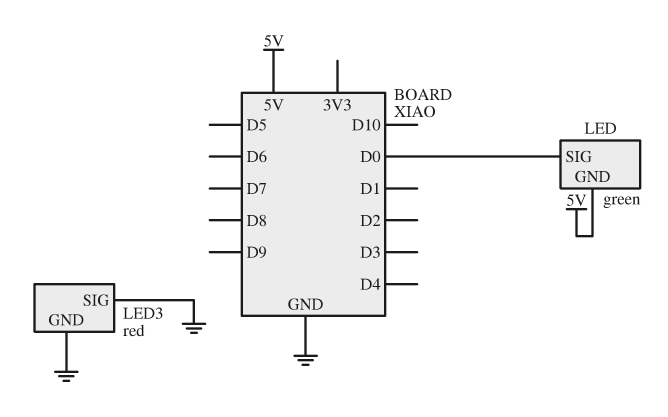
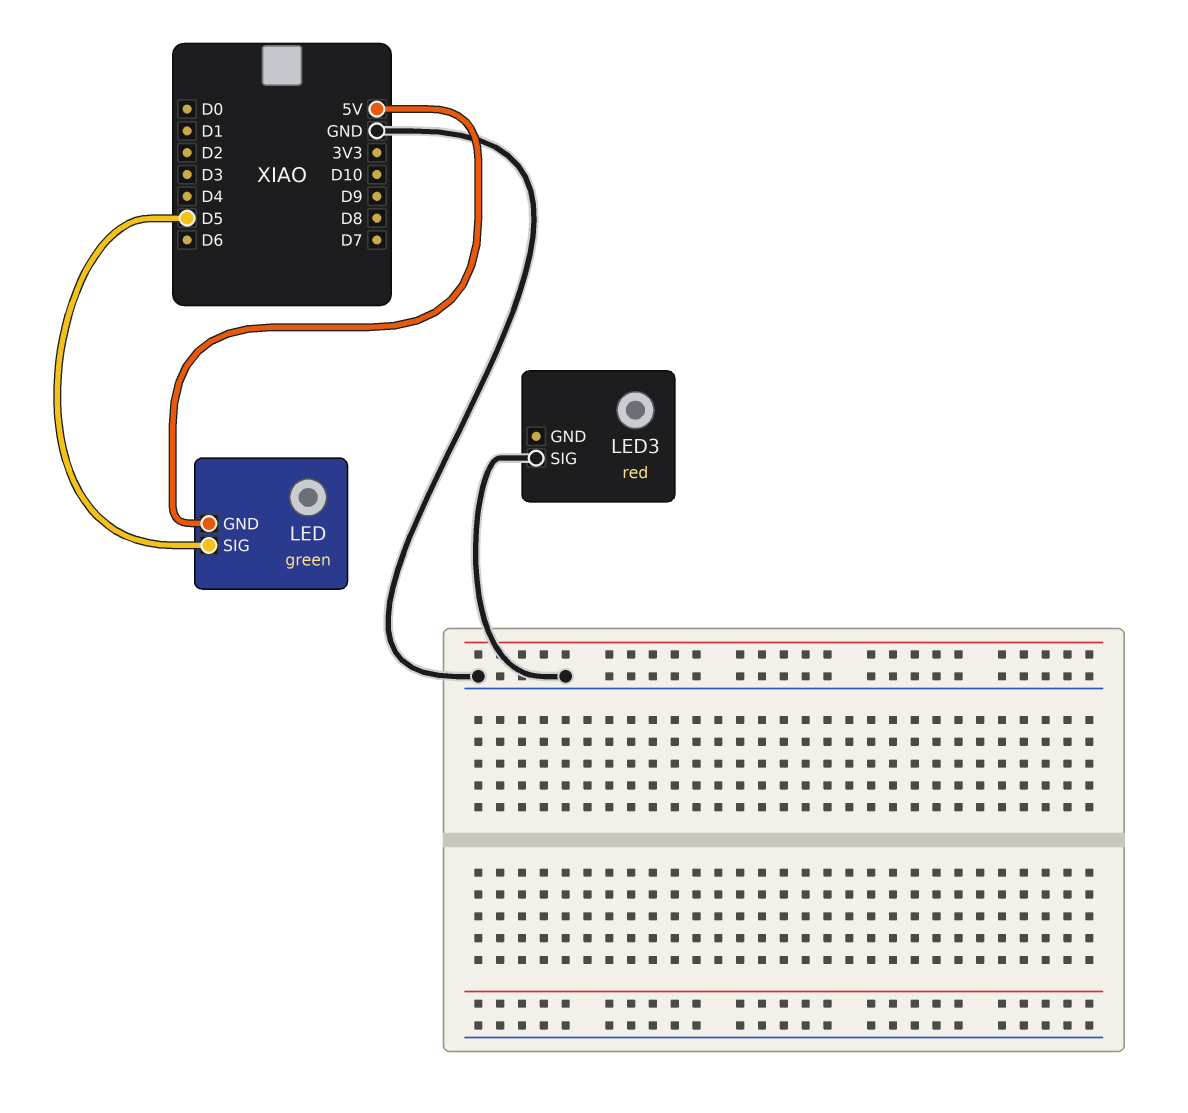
LED pin SIG: D0 -> D5
LED3 pin GND: GND -> none

